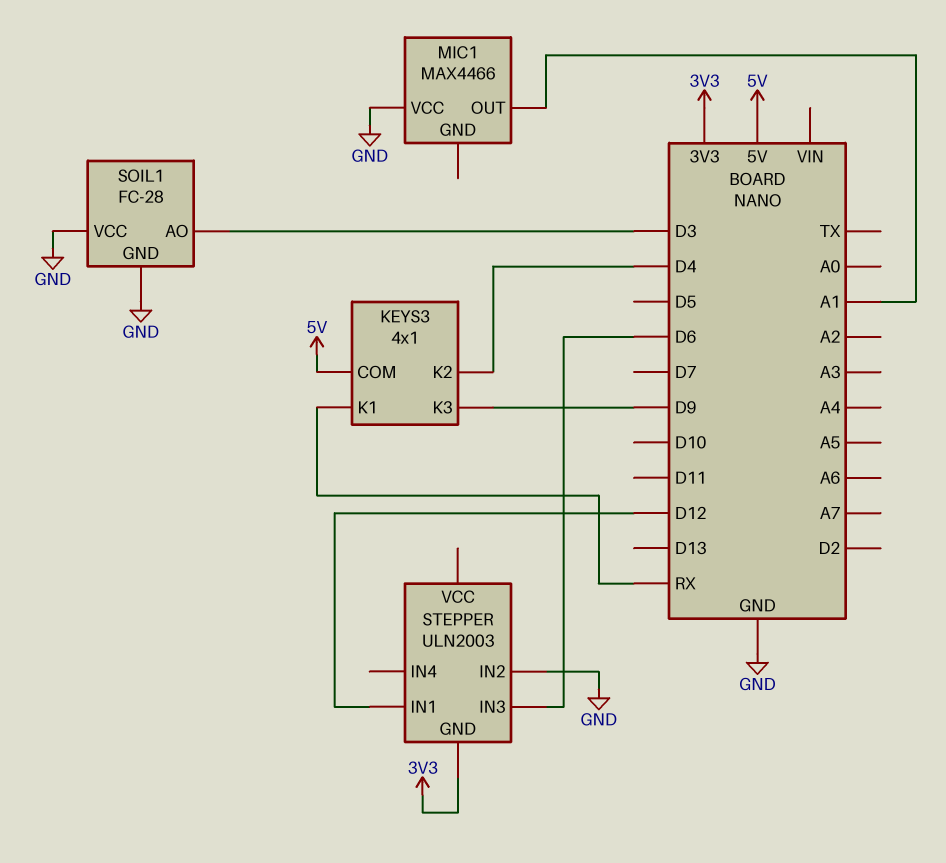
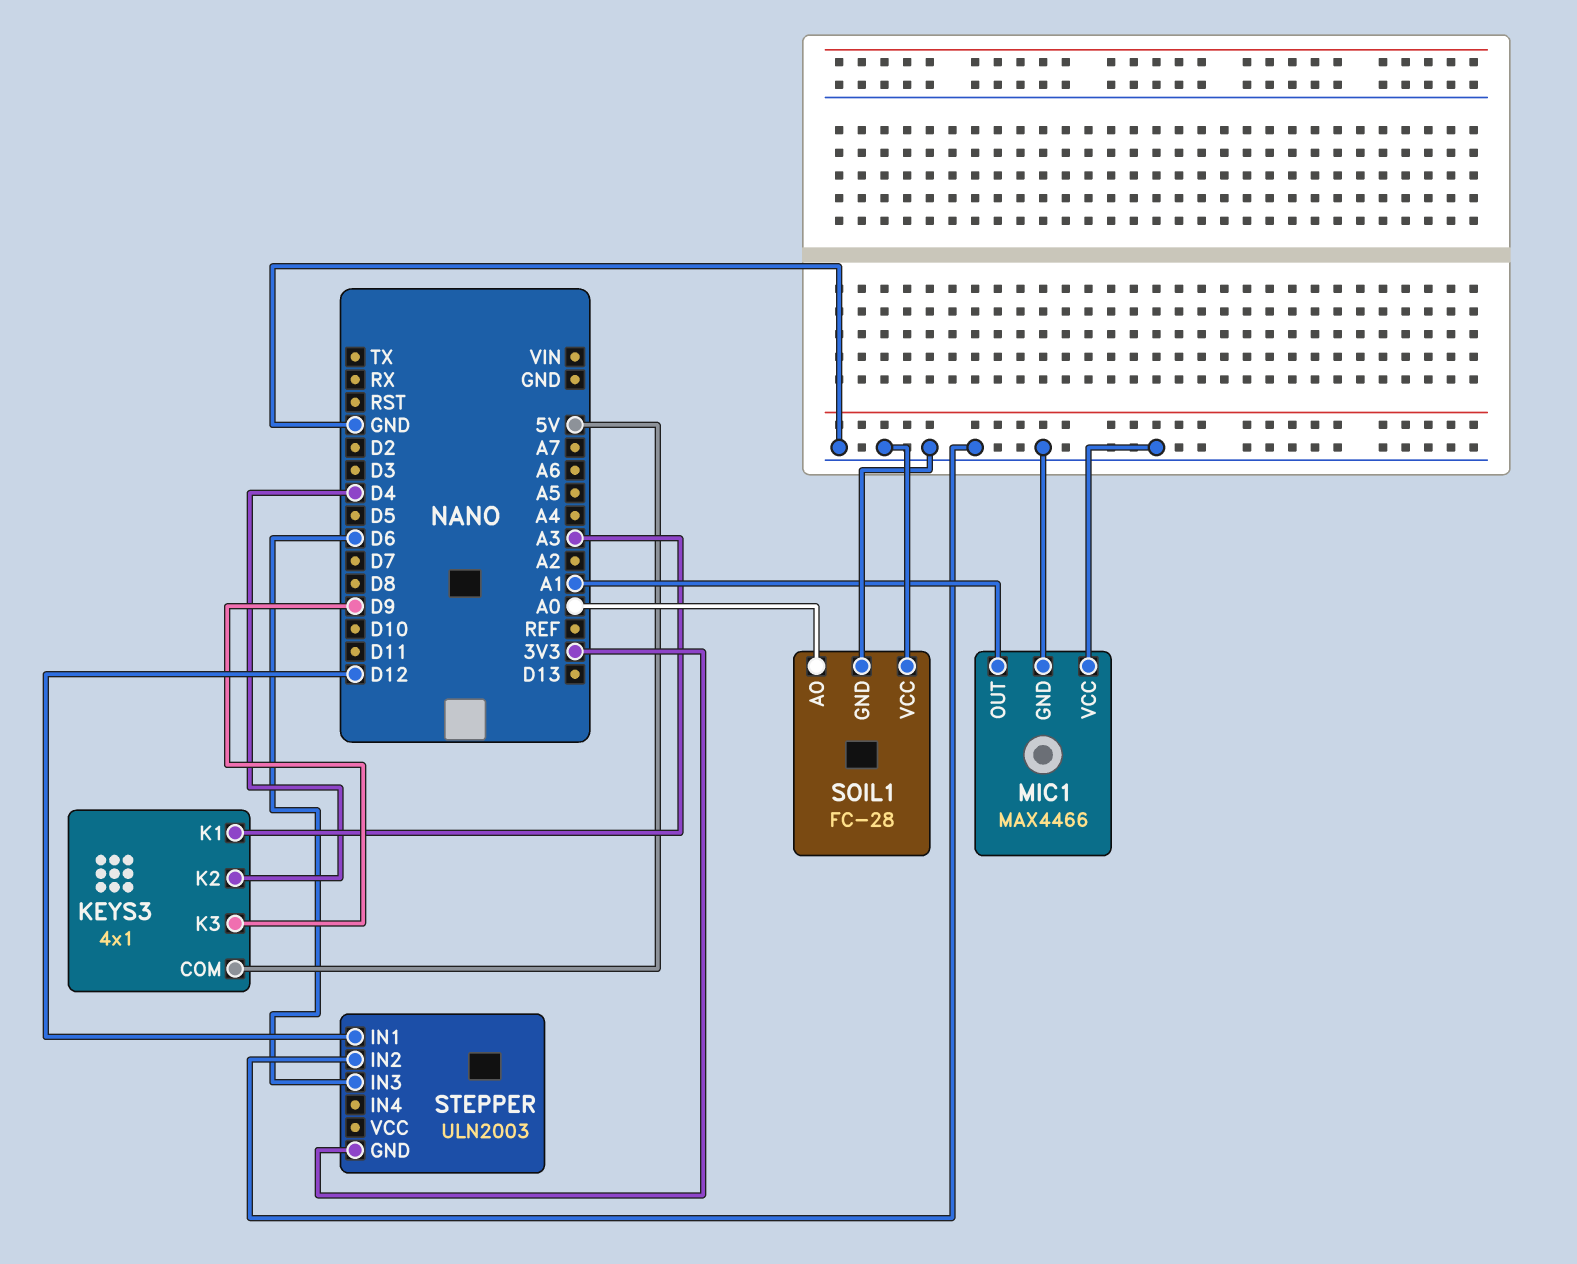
KEYS3 pin K1: RX -> A3
MIC1 pin GND: none -> GND
SOIL1 pin AO: D3 -> A0

